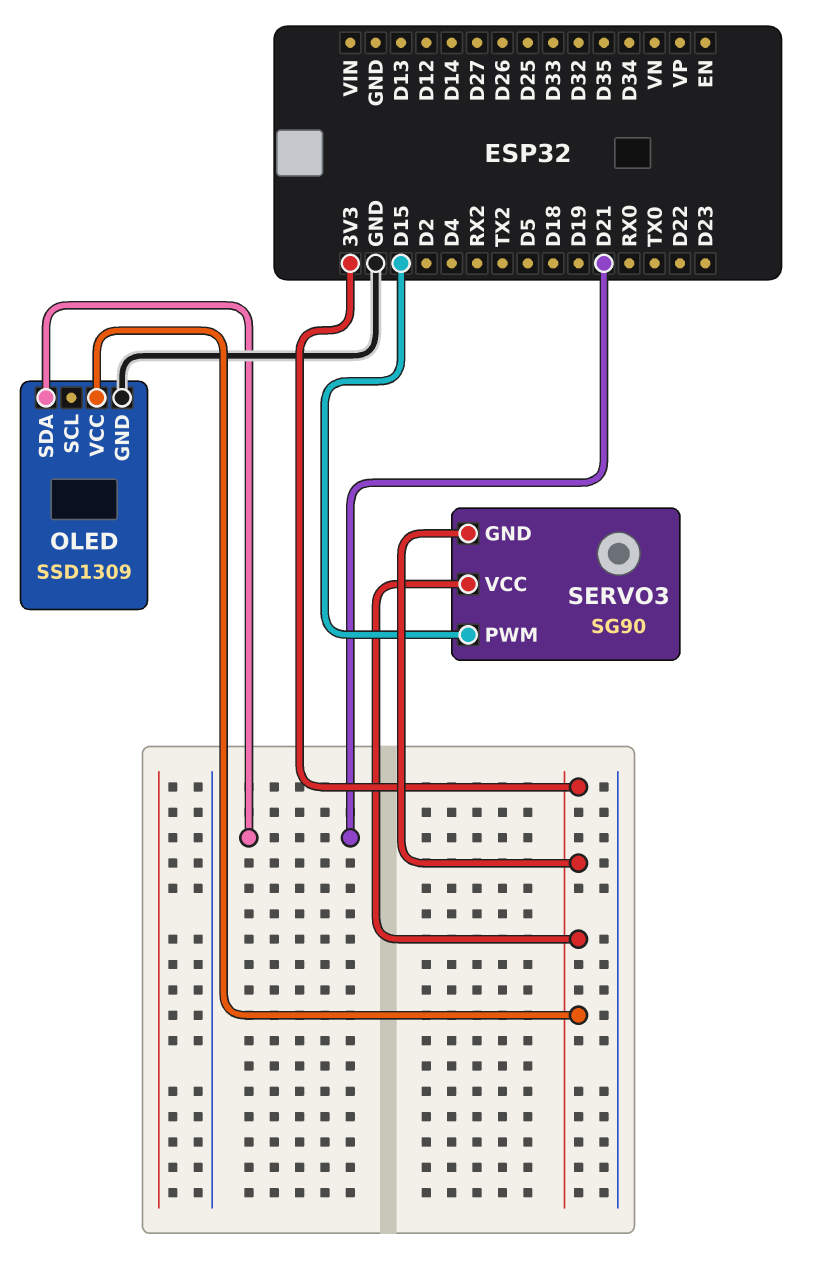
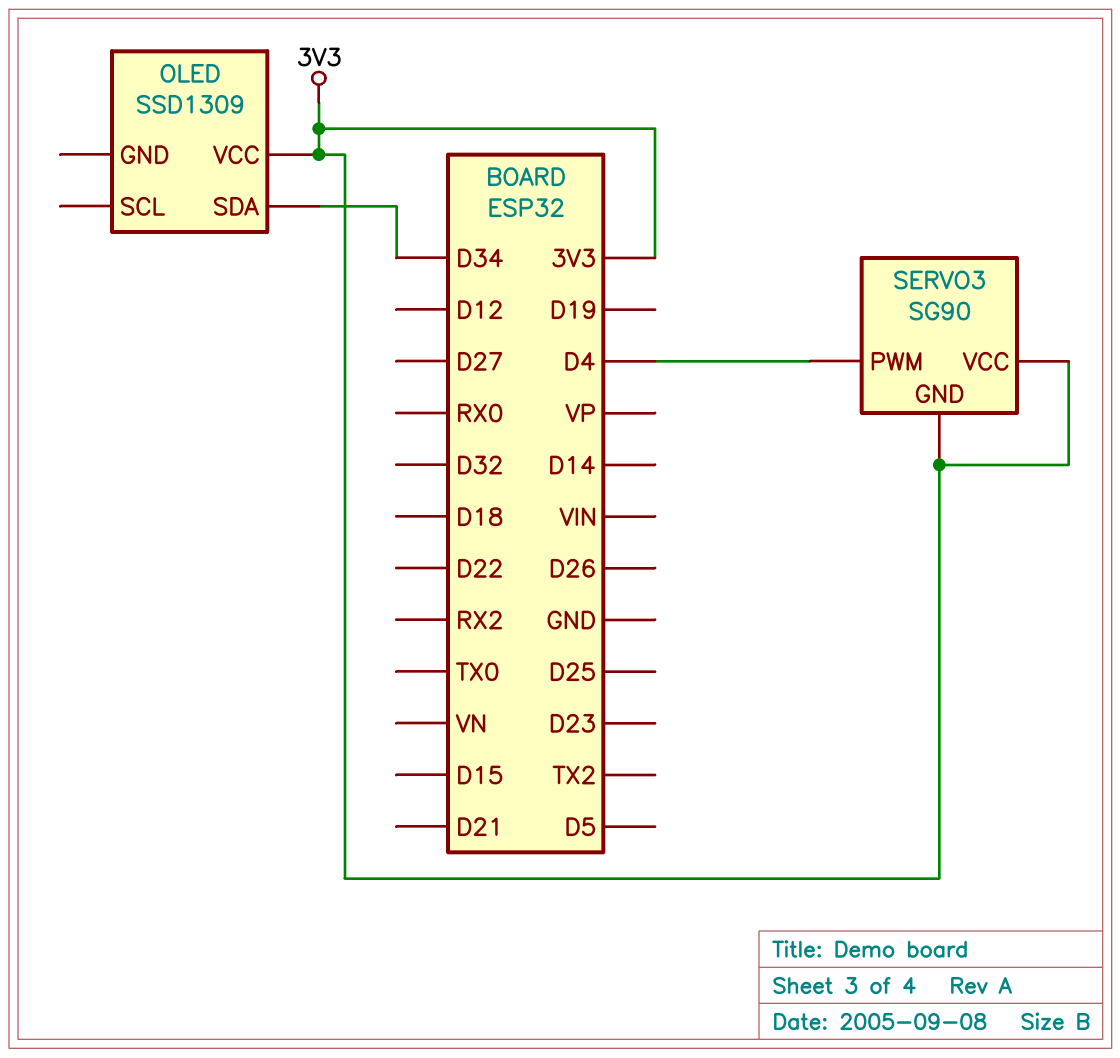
OLED pin GND: GND -> none
OLED pin SDA: D21 -> D34
SERVO3 pin PWM: D15 -> D4

